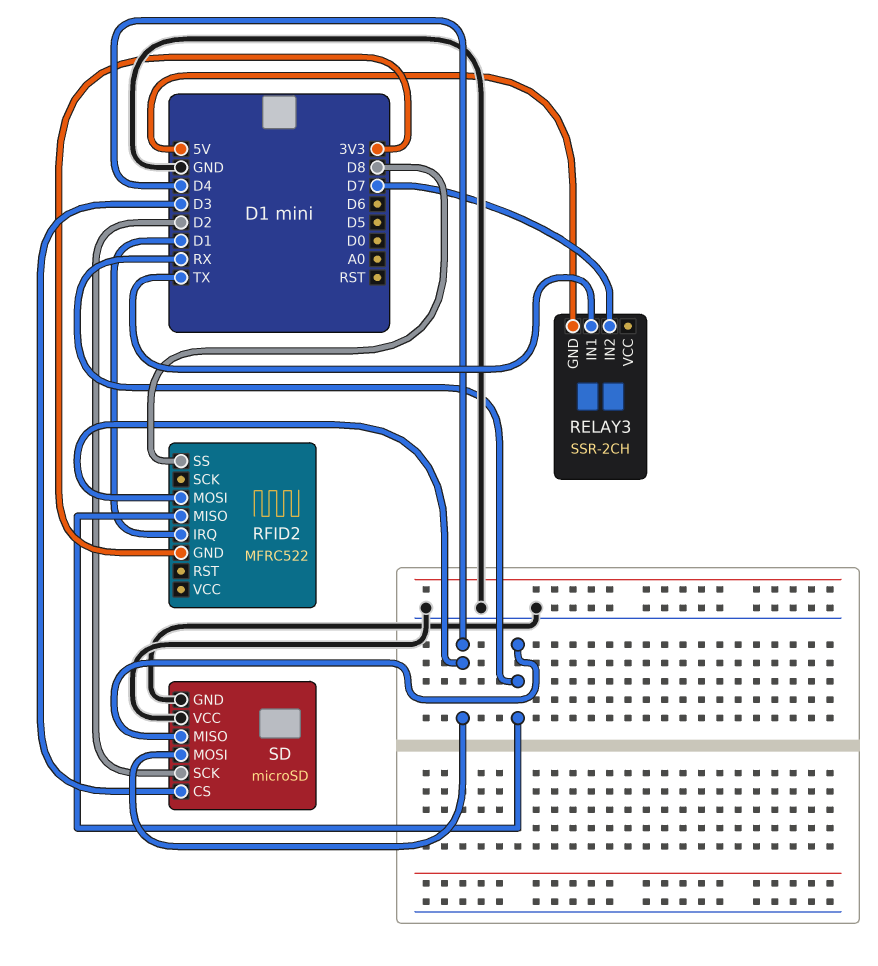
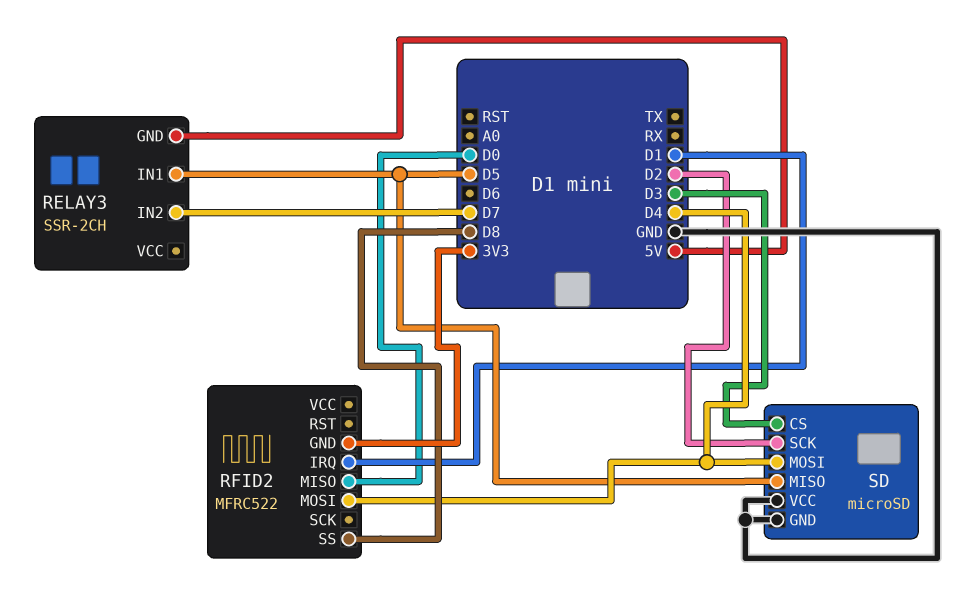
RELAY3 pin IN1: TX -> D5
RFID2 pin MISO: RX -> D0
SD pin MISO: RX -> D5

